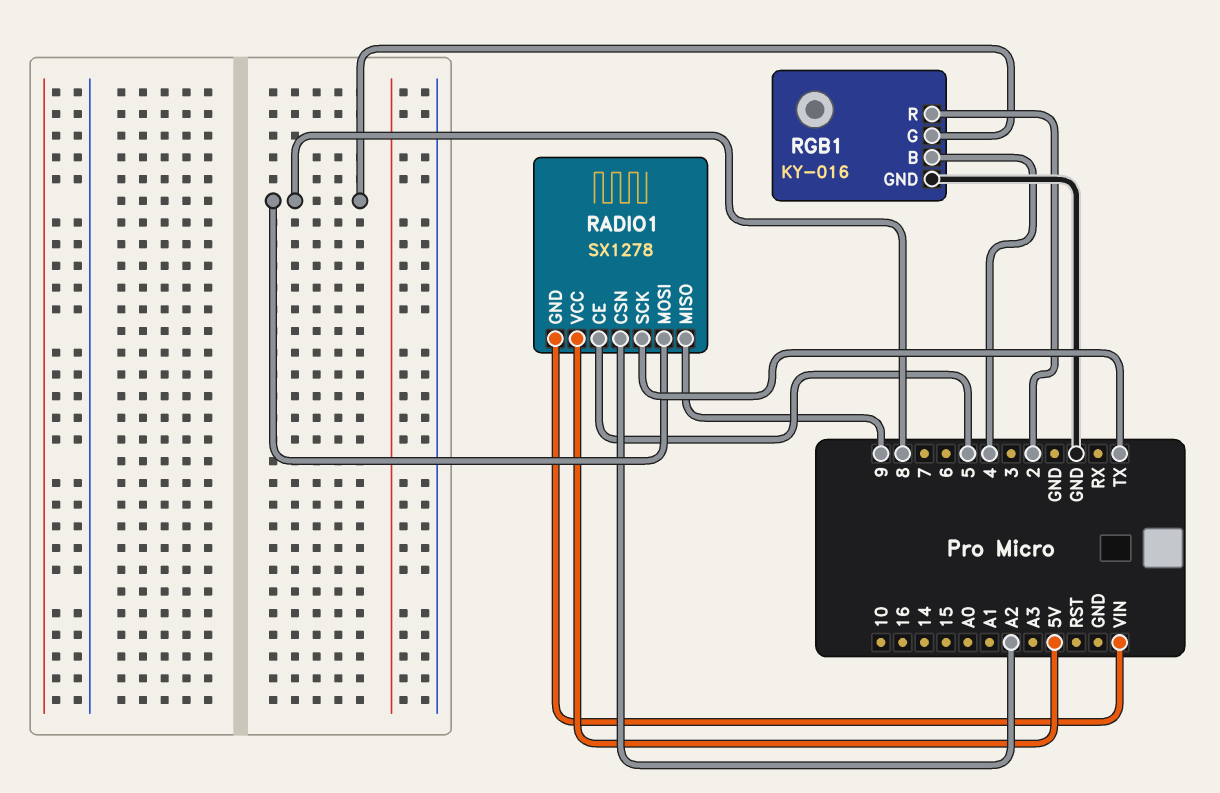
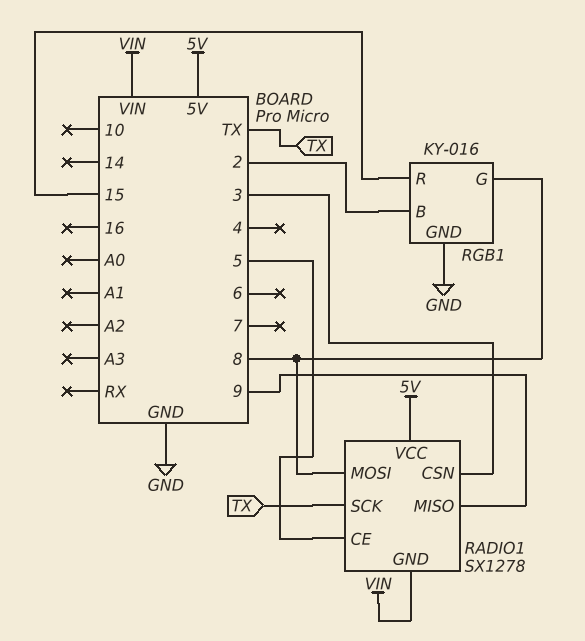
RADIO1 pin CSN: A2 -> 3
RGB1 pin B: 4 -> 2
RGB1 pin R: 2 -> 15

